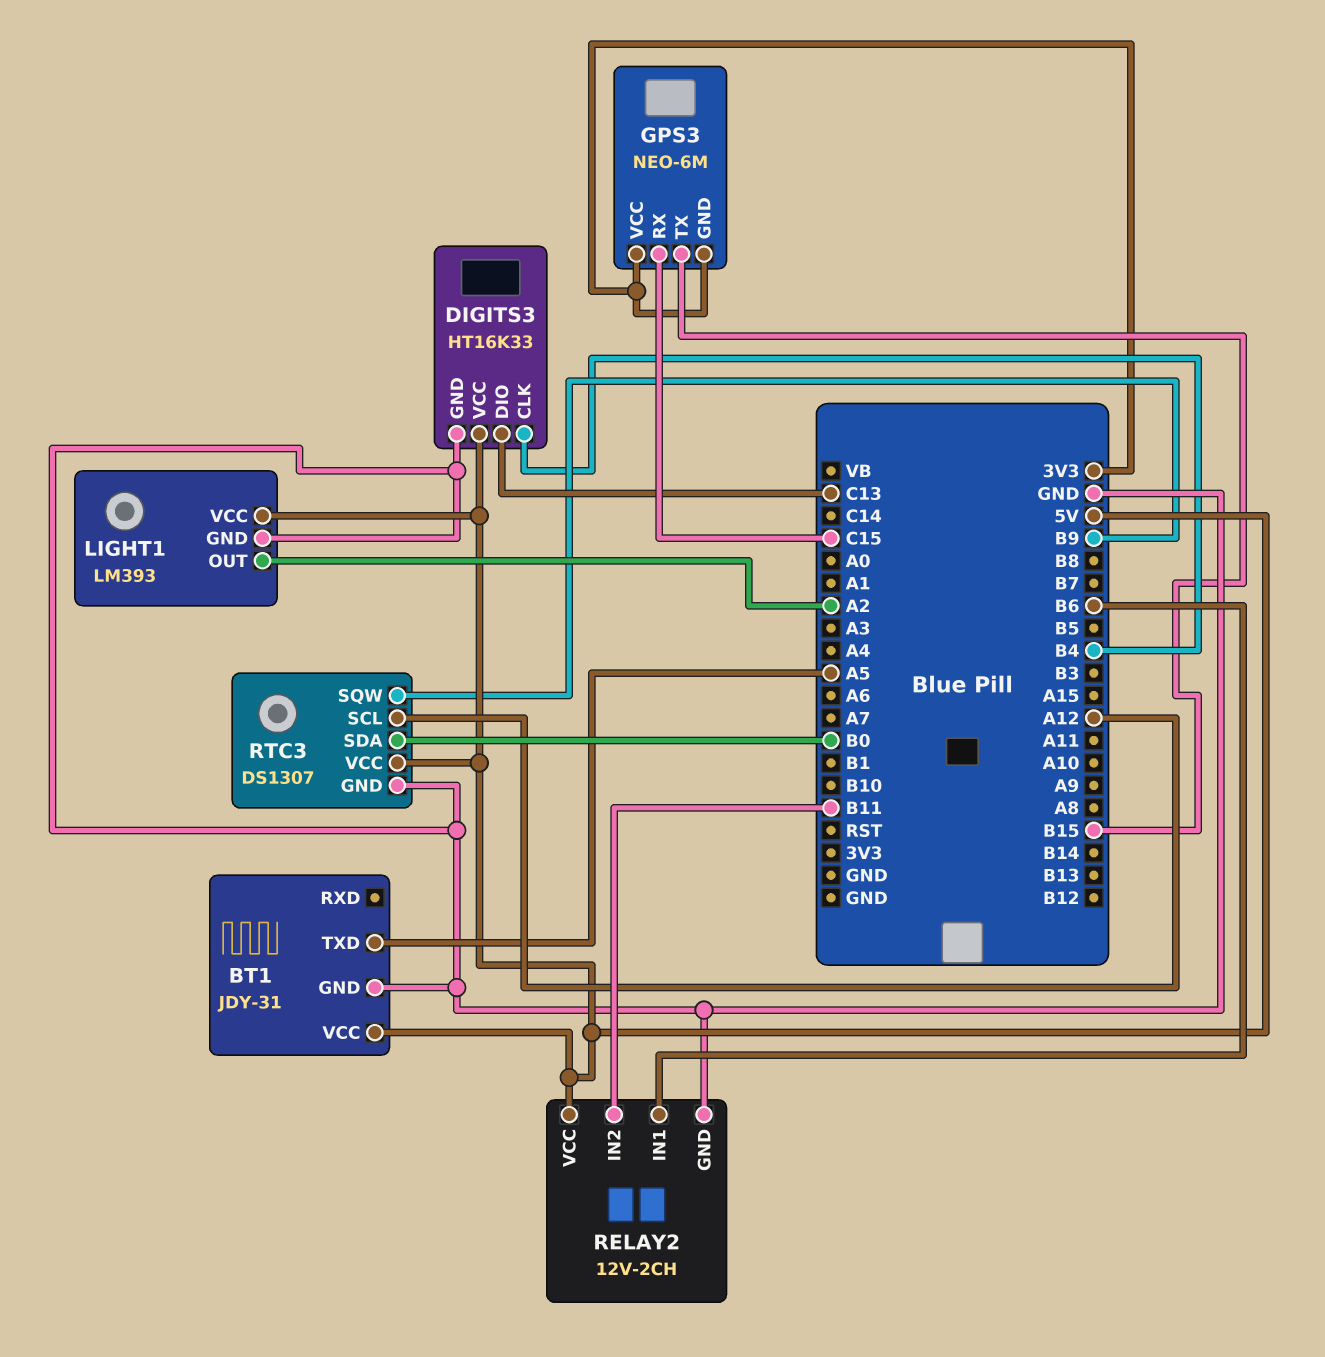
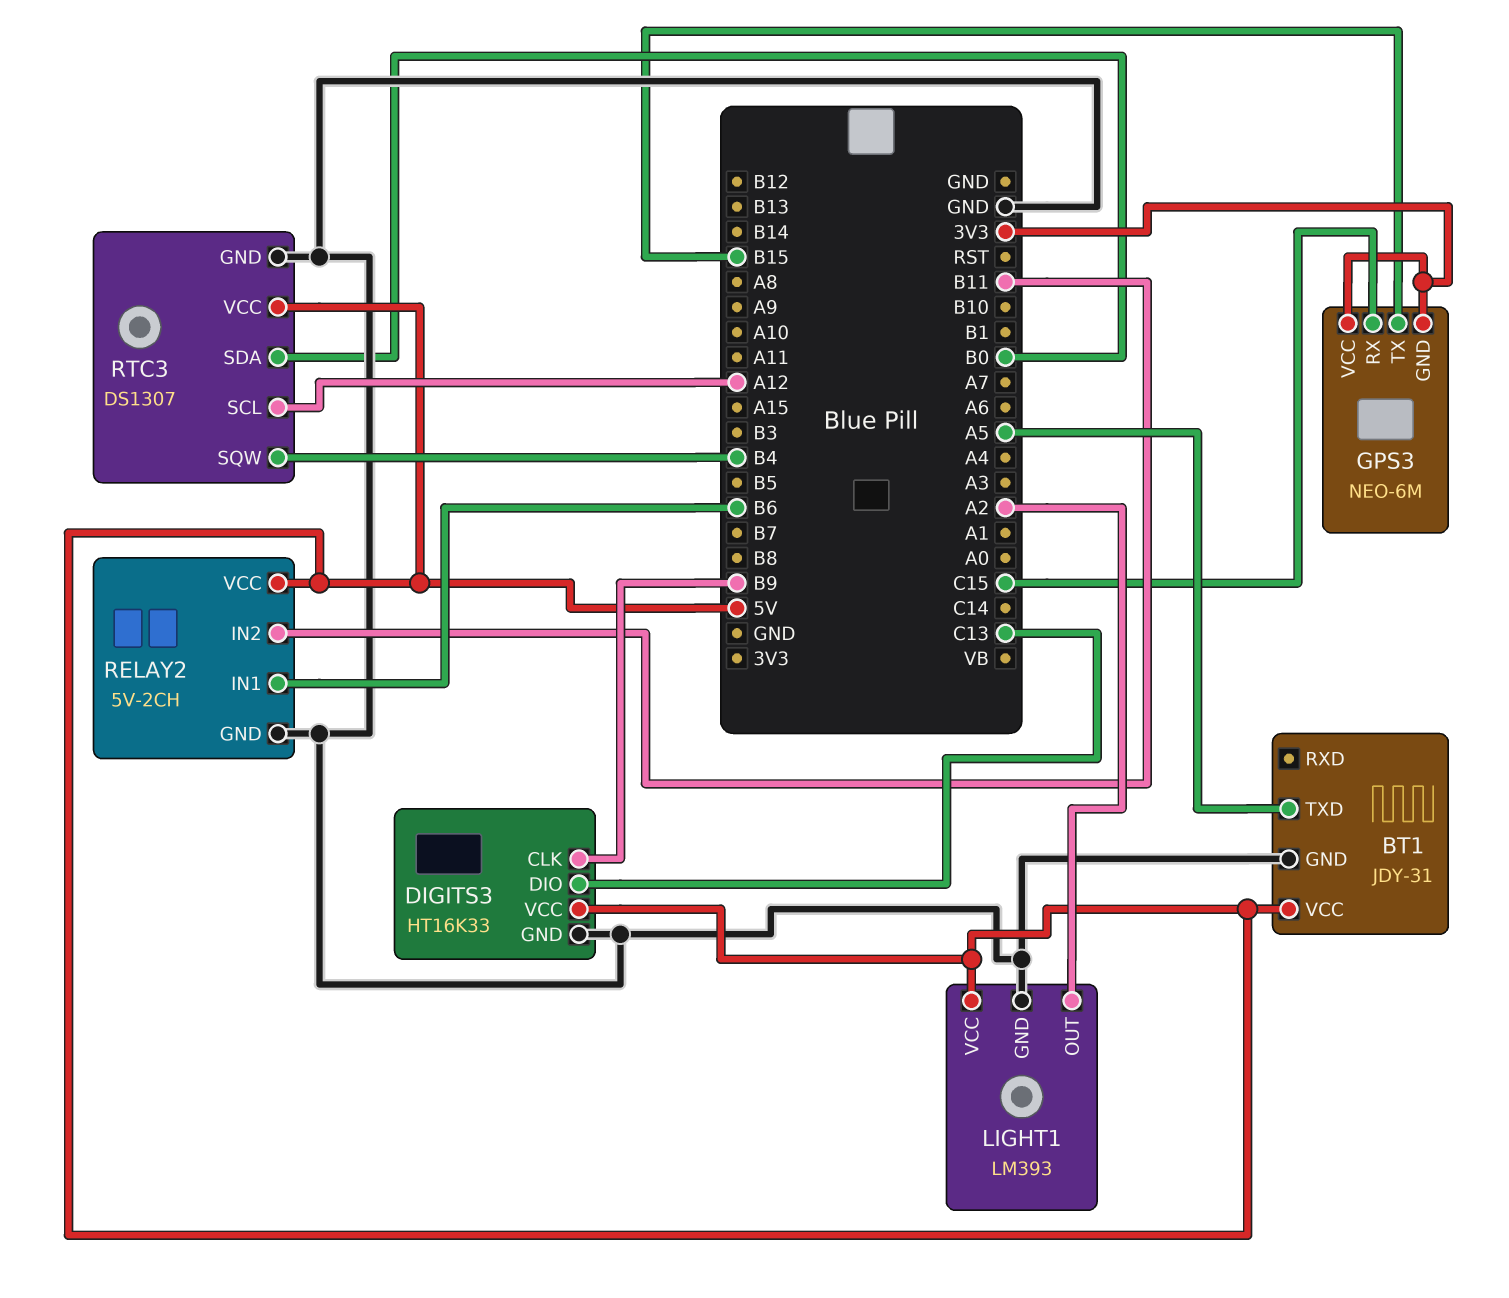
DIGITS3 pin CLK: B4 -> B9
RELAY2: 12V-2CH -> 5V-2CH
RTC3 pin SQW: B9 -> B4

